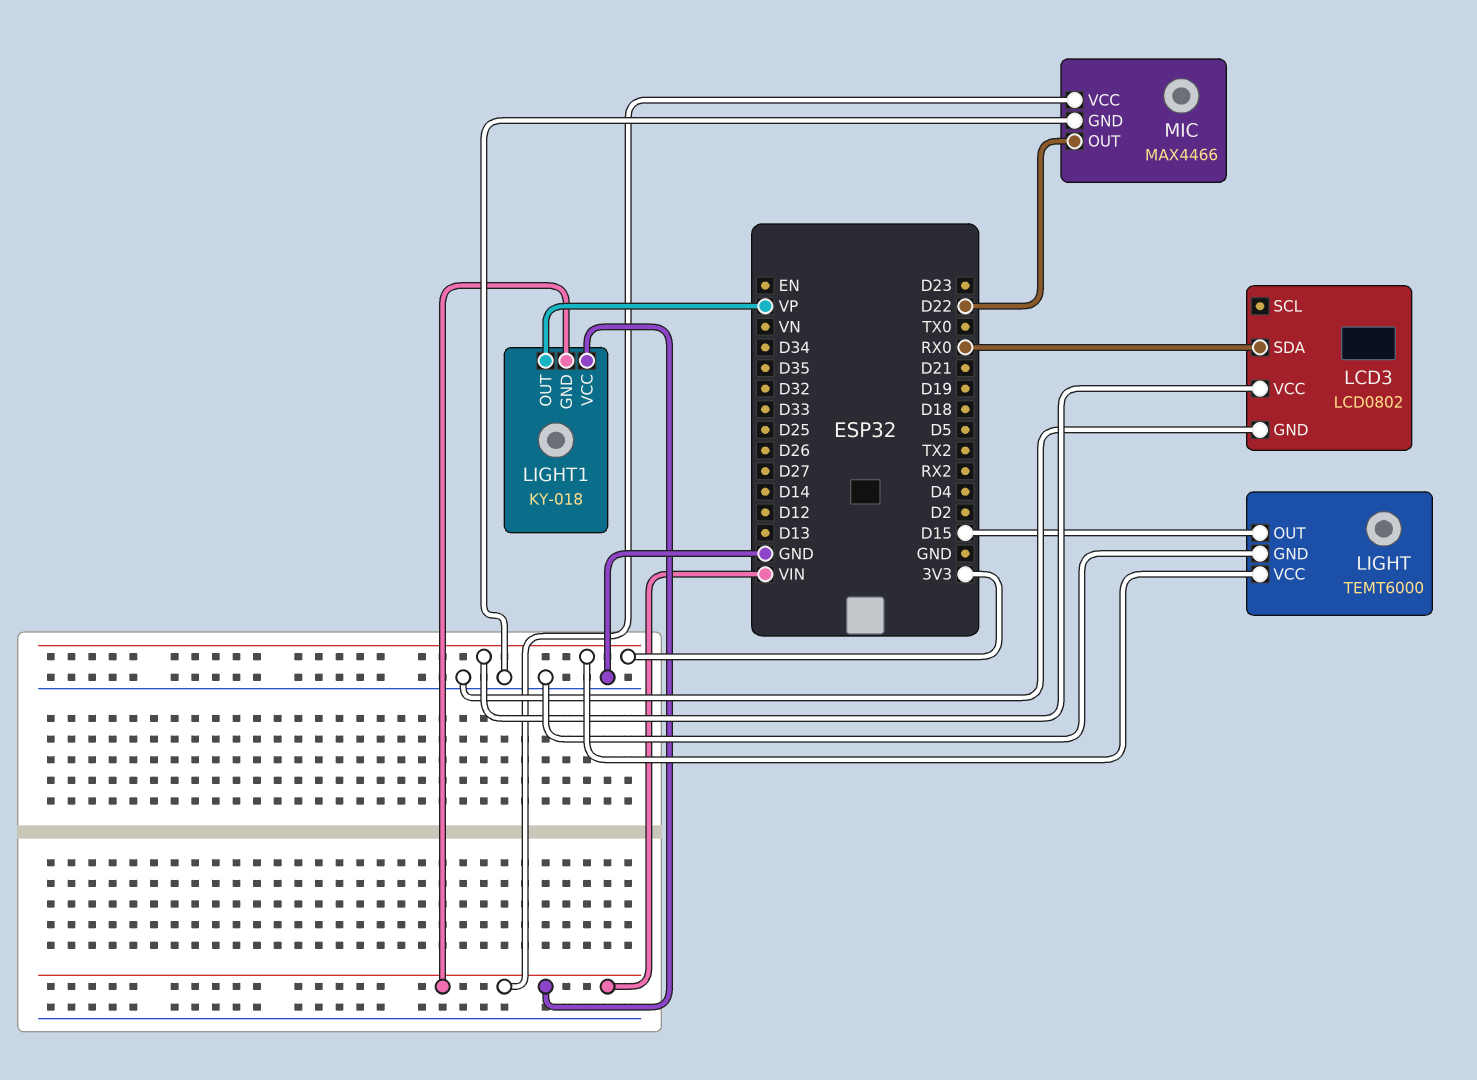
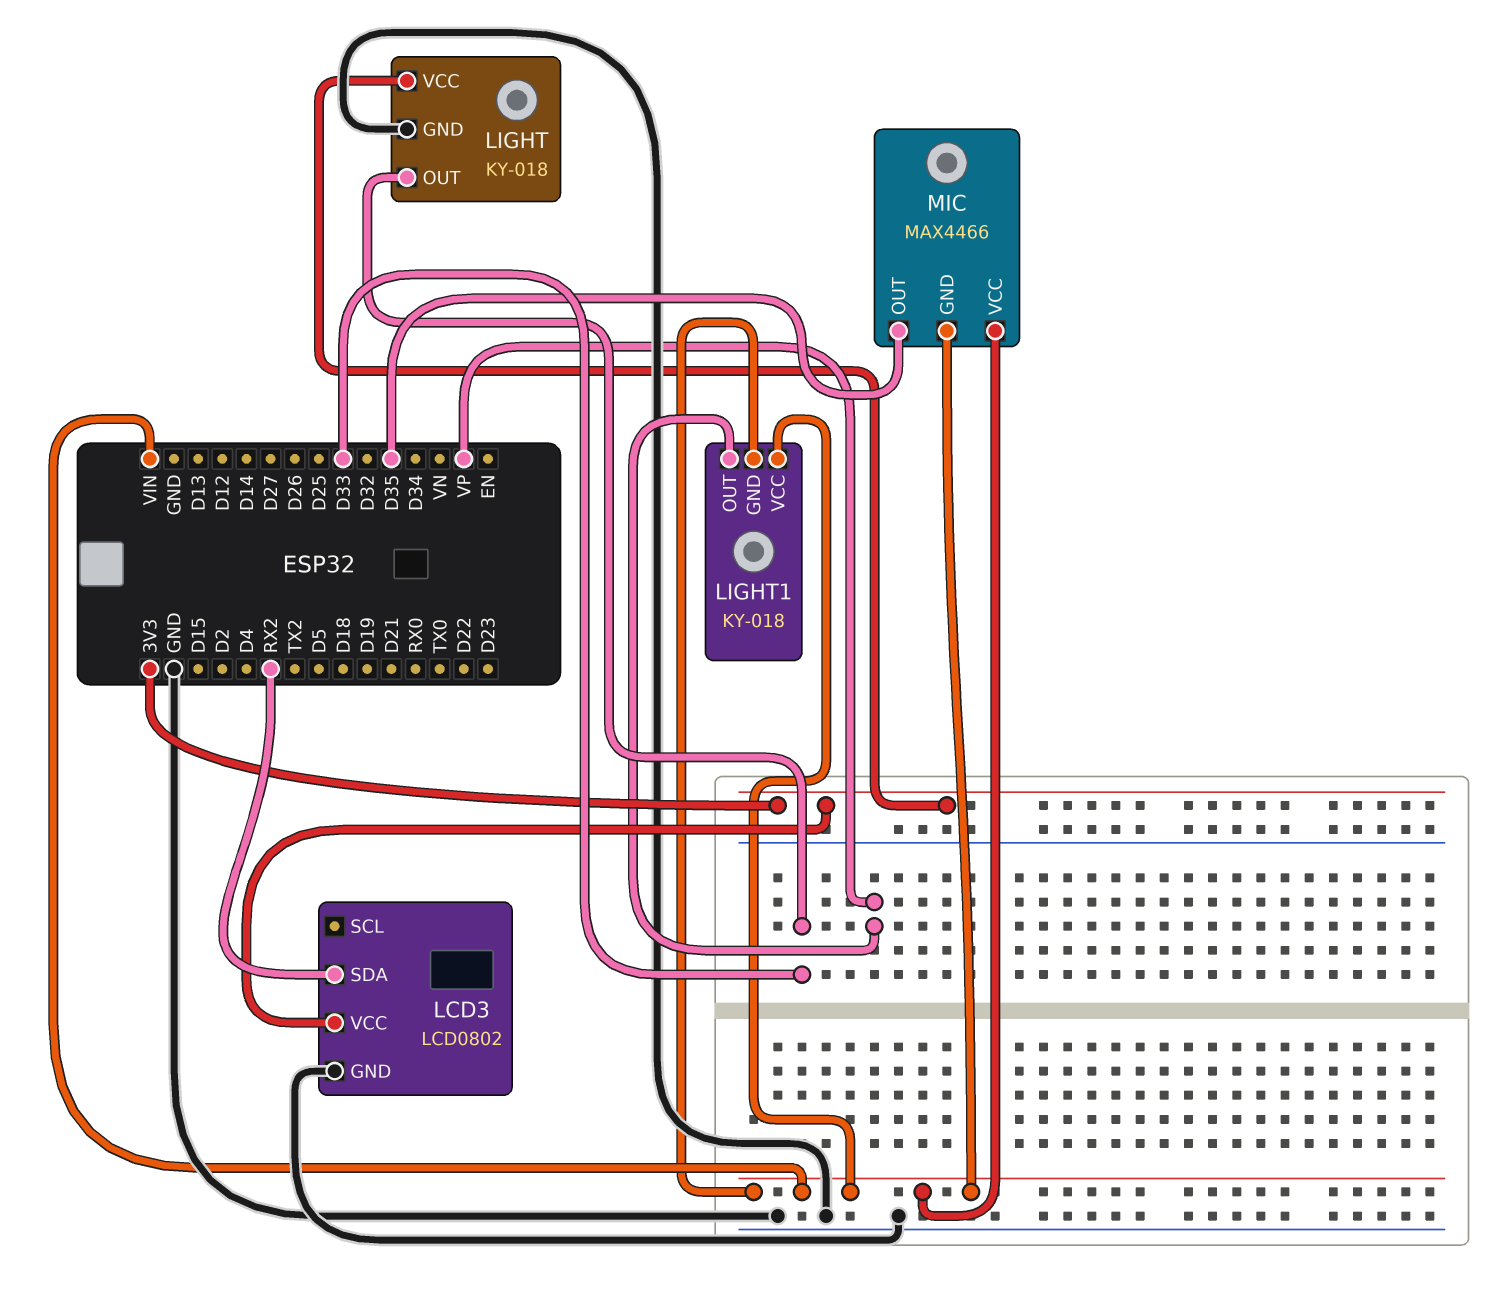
LCD3 pin SDA: RX0 -> RX2
LIGHT: TEMT6000 -> KY-018
LIGHT pin OUT: D15 -> D33
MIC pin GND: GND -> VIN
MIC pin OUT: D22 -> D35

